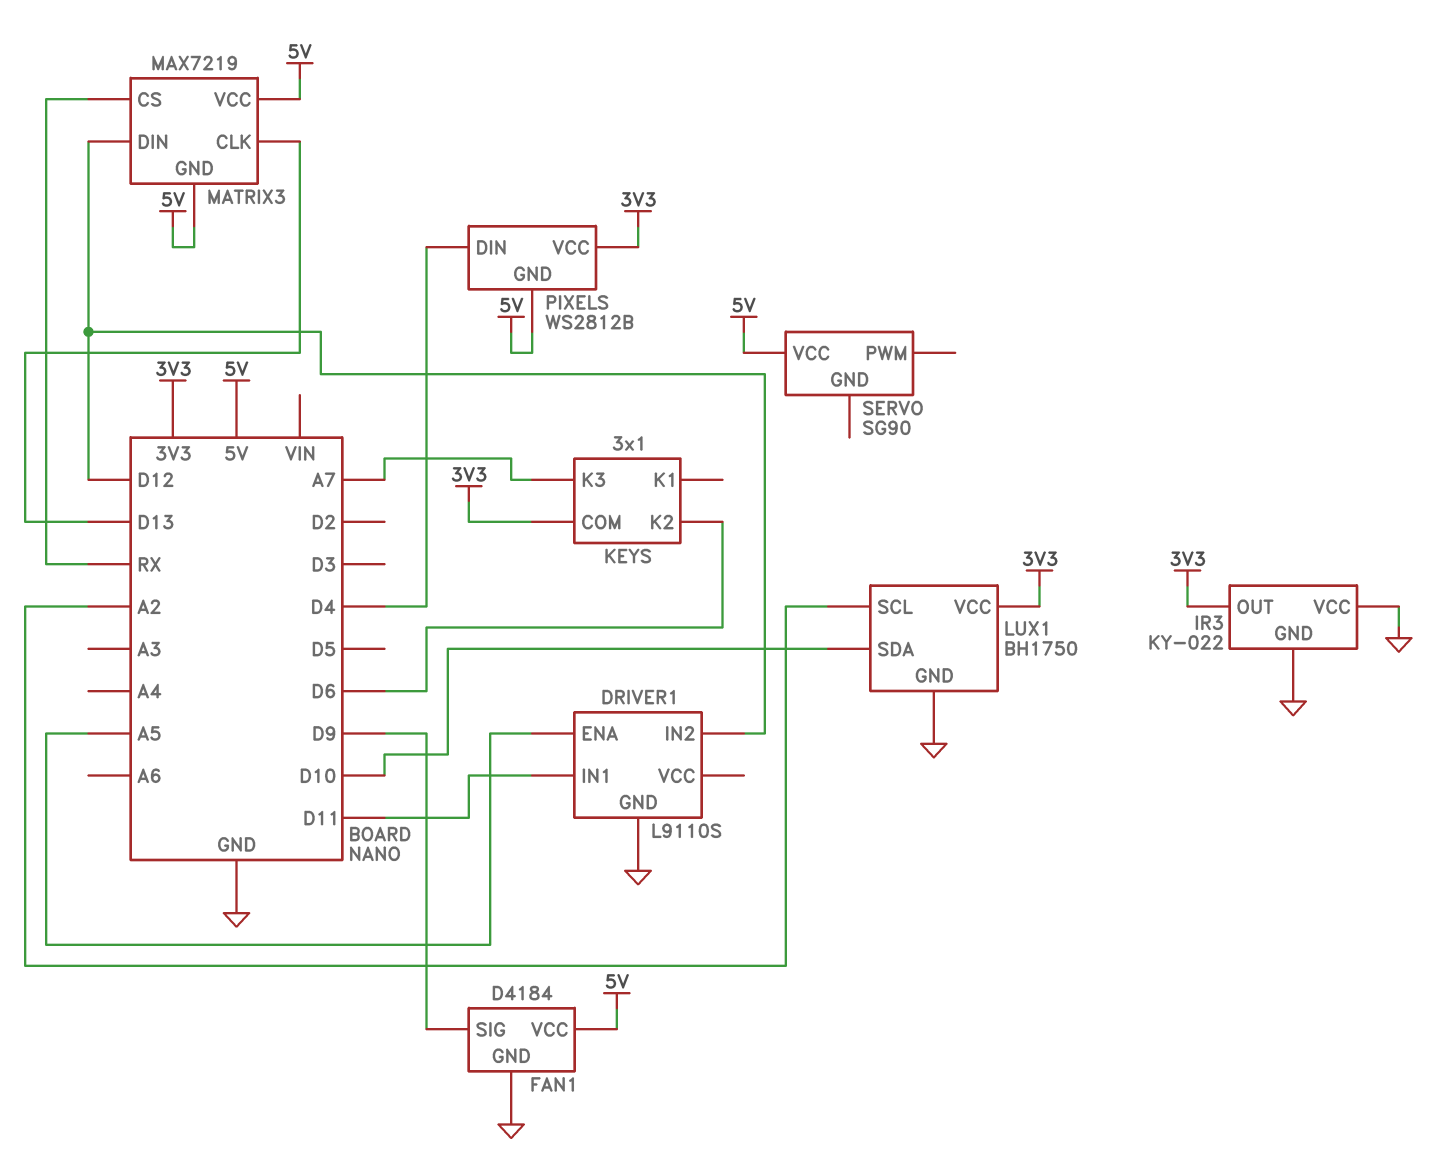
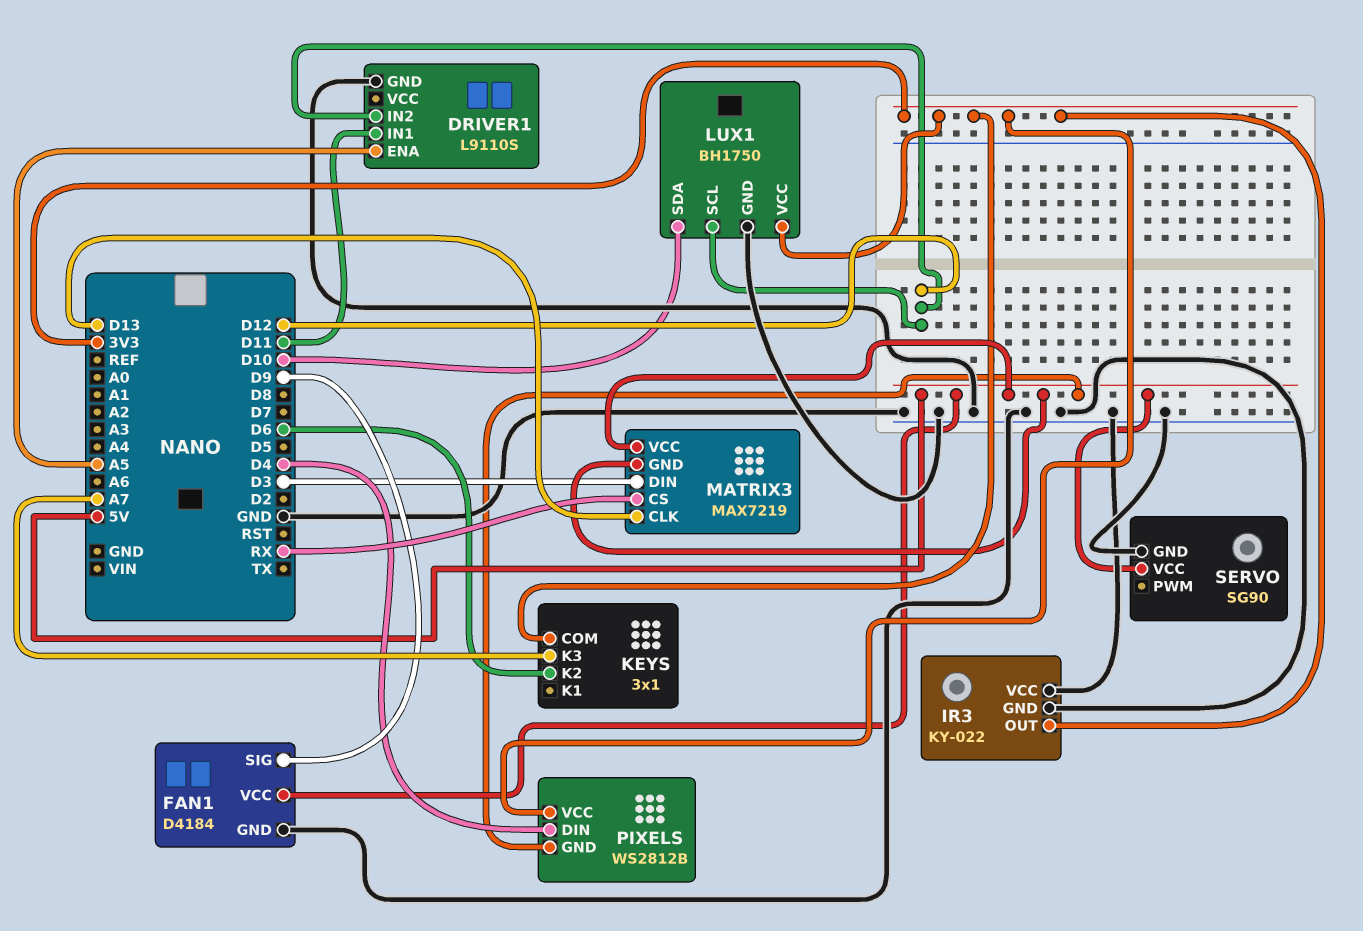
LUX1 pin SCL: A2 -> D12
MATRIX3 pin DIN: D12 -> D3
SERVO pin GND: none -> GND

